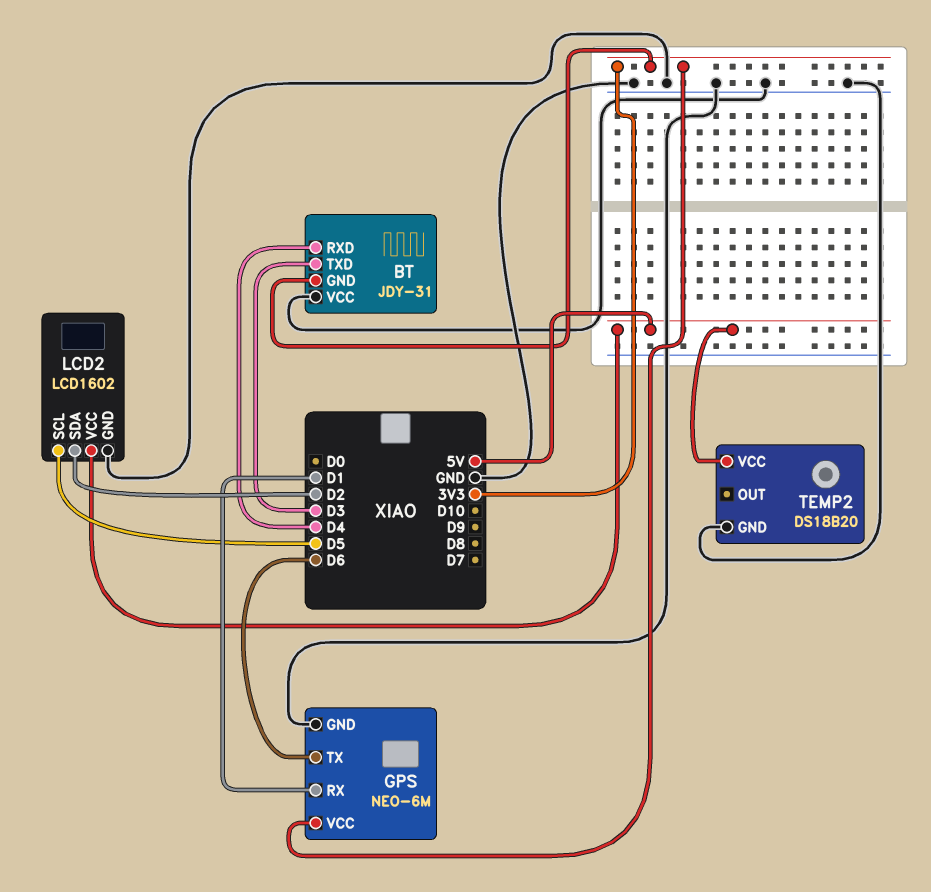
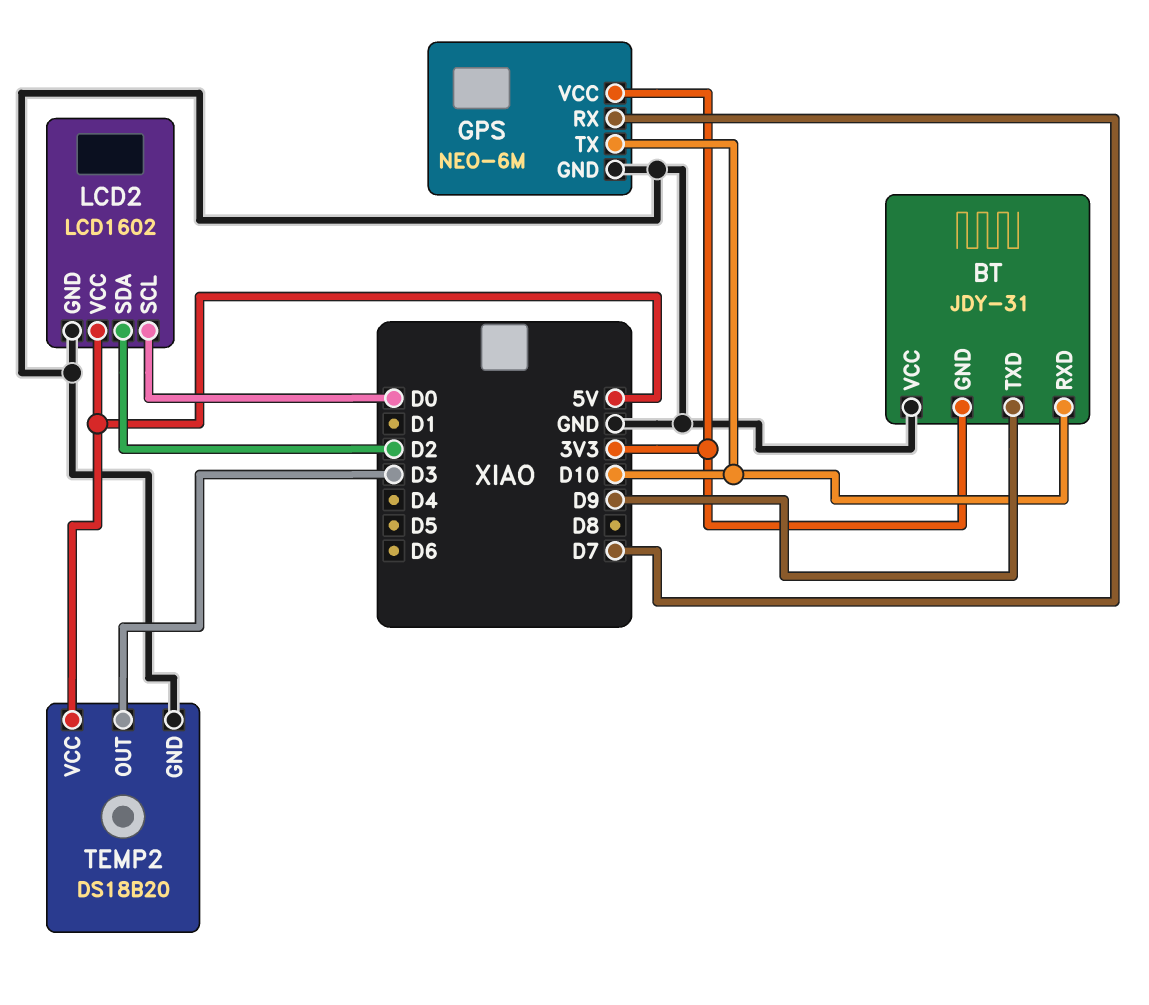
BT pin RXD: D4 -> D10
BT pin TXD: D3 -> D9
GPS pin RX: D1 -> D7
GPS pin TX: D6 -> D10
LCD2 pin SCL: D5 -> D0
TEMP2 pin OUT: none -> D3

